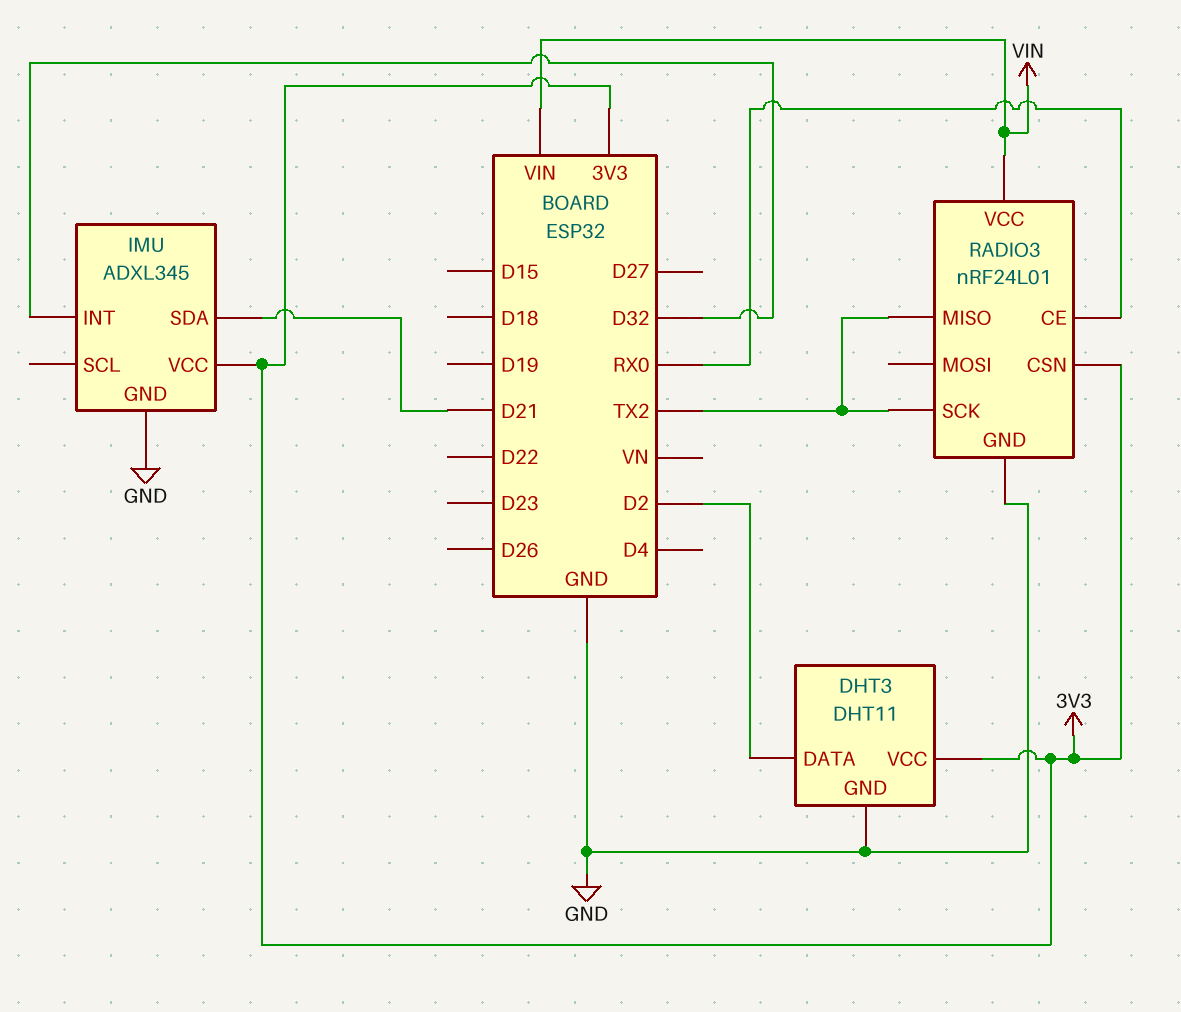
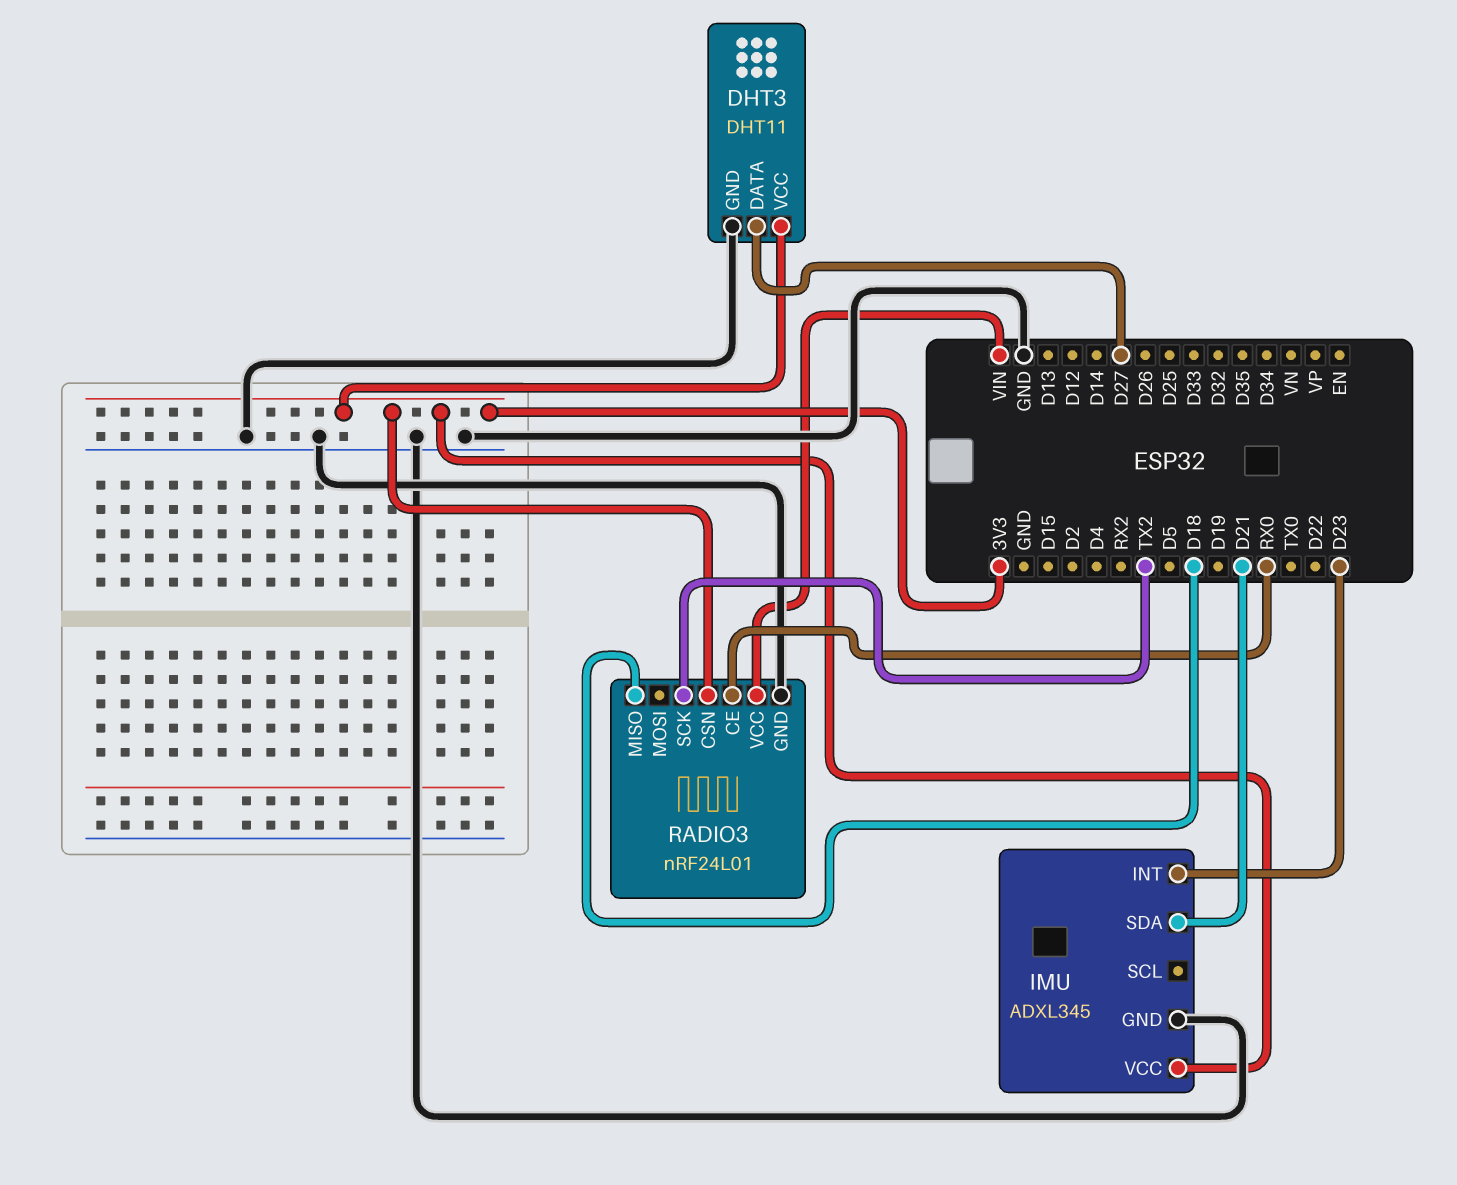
DHT3 pin DATA: D2 -> D27
IMU pin INT: D32 -> D23
RADIO3 pin MISO: TX2 -> D18

